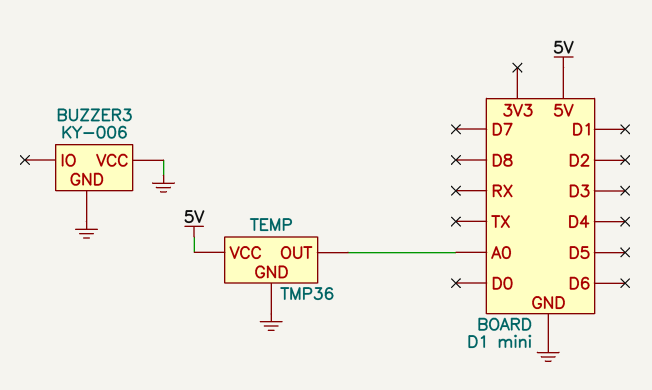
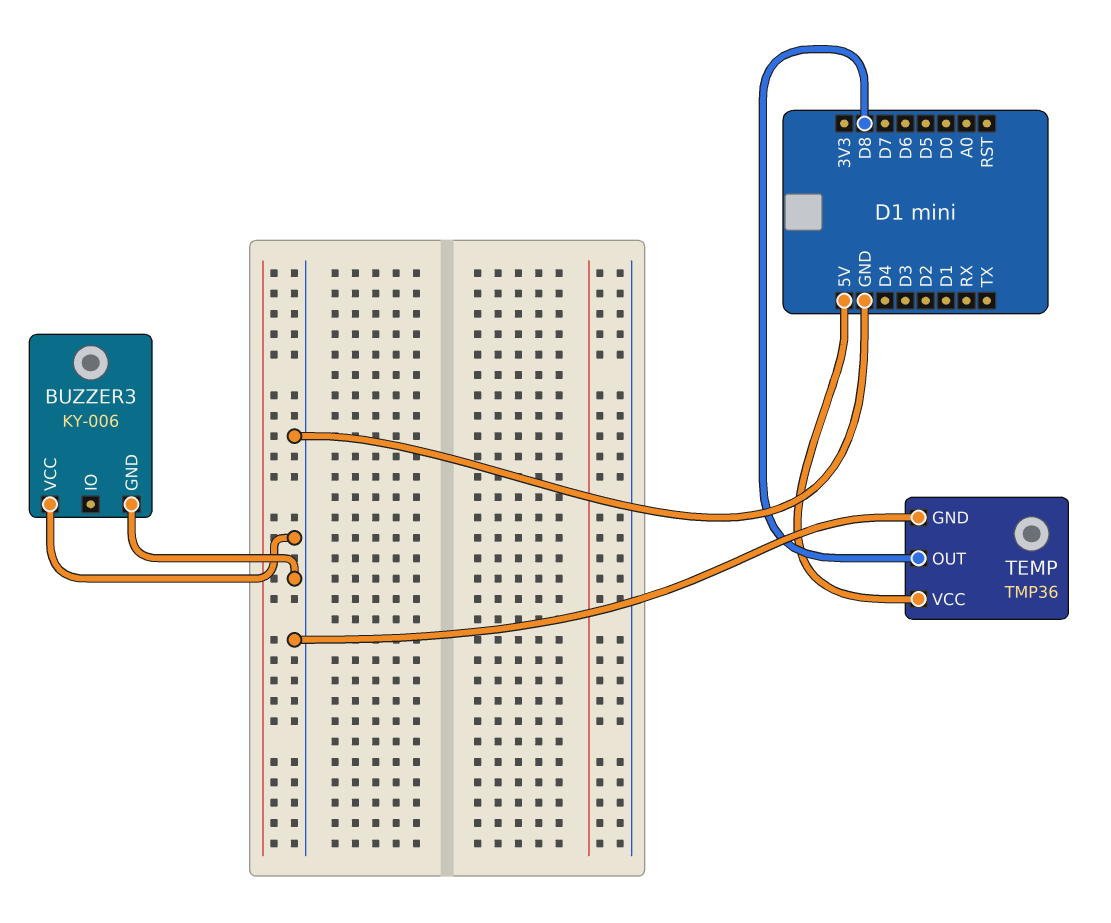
TEMP pin OUT: A0 -> D8

